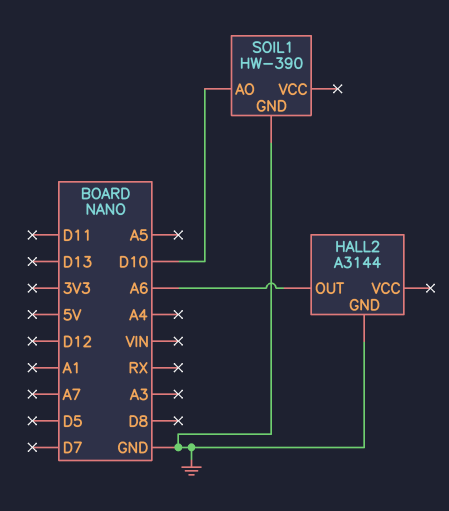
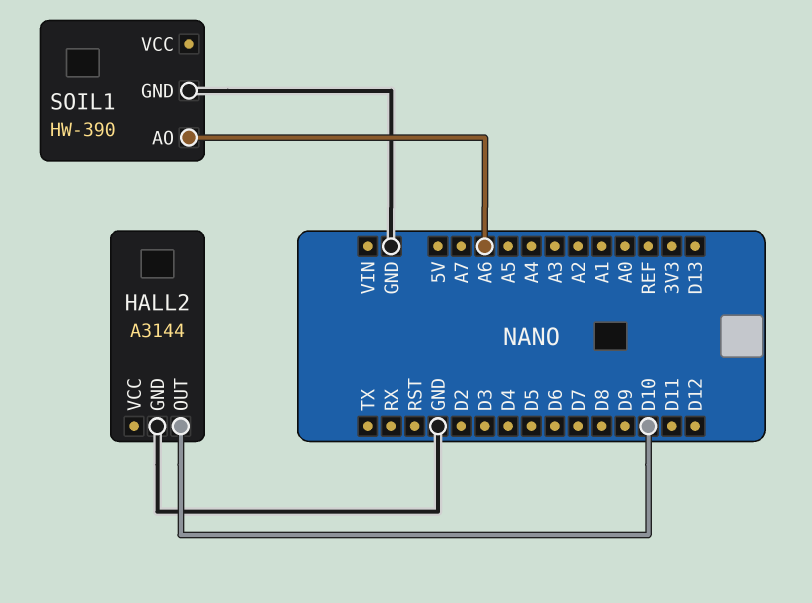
HALL2 pin OUT: A6 -> D10
SOIL1 pin AO: D10 -> A6

